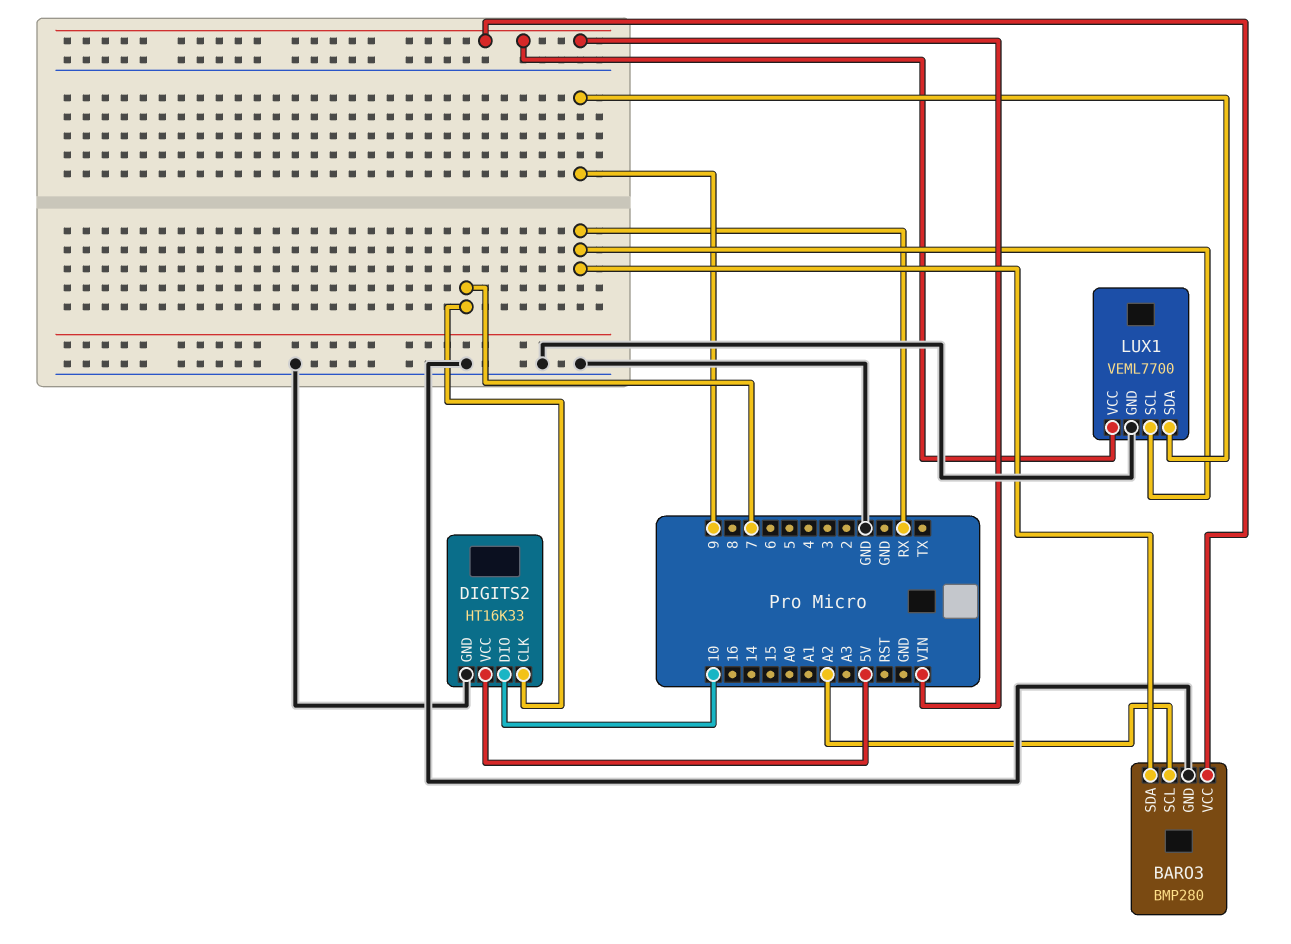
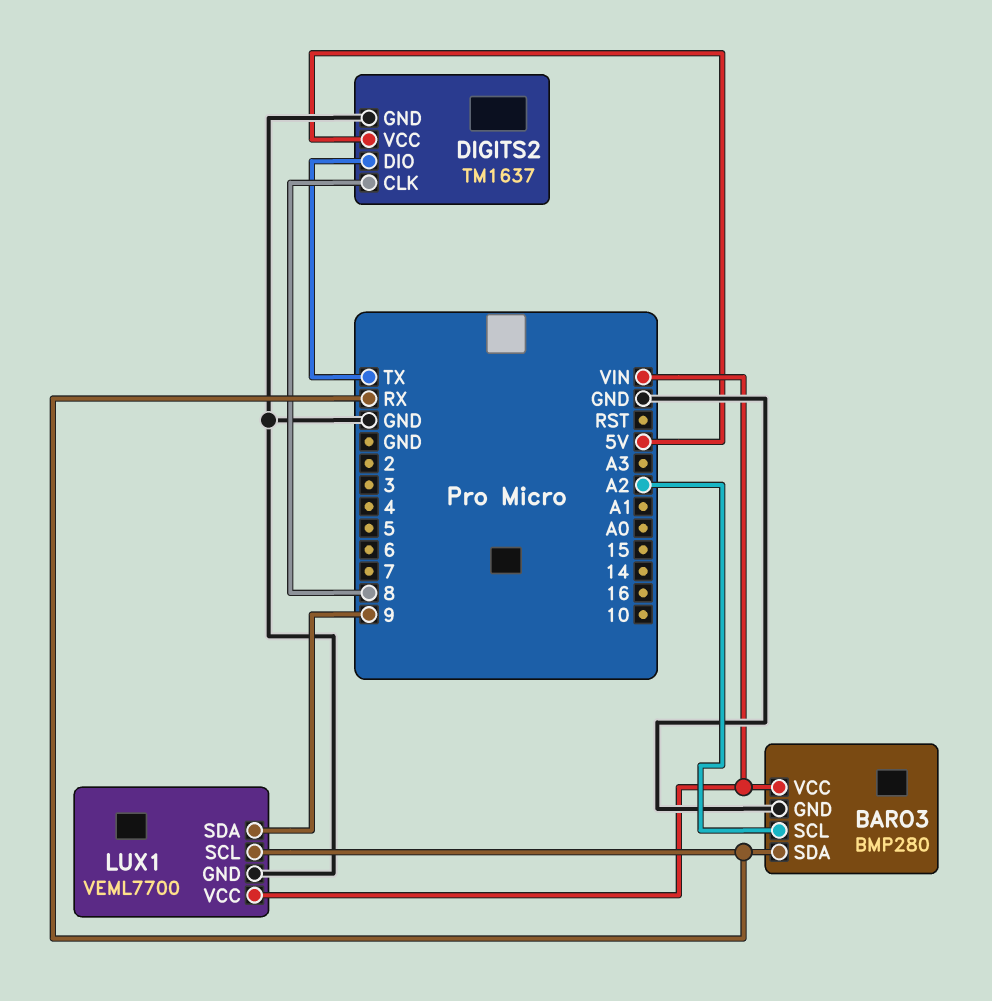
DIGITS2: HT16K33 -> TM1637
DIGITS2 pin CLK: 7 -> 8
DIGITS2 pin DIO: 10 -> TX

